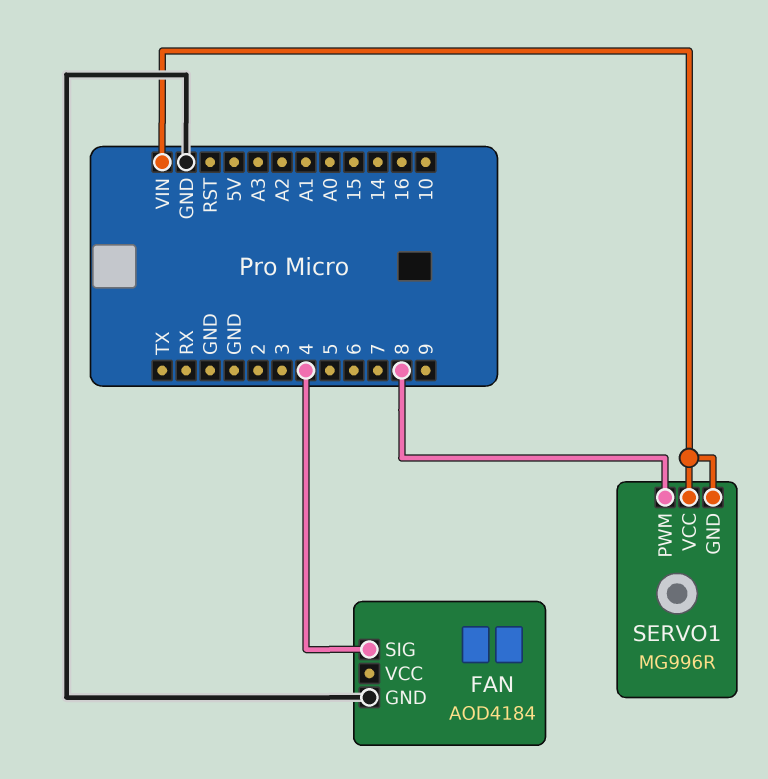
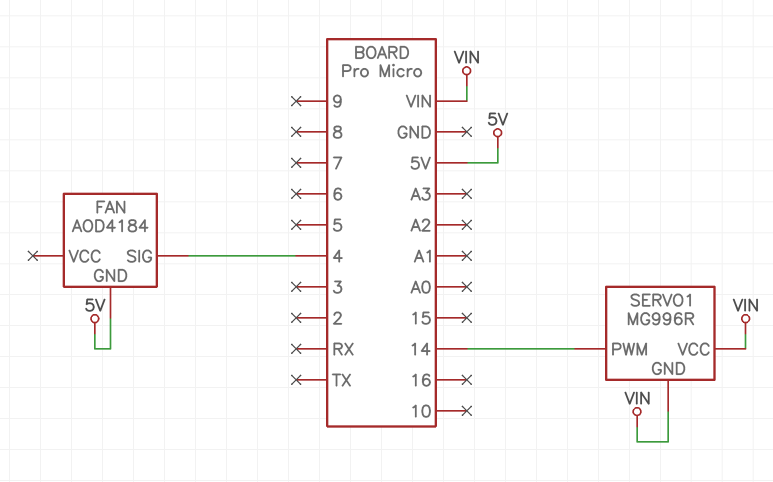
FAN pin GND: GND -> 5V
SERVO1 pin PWM: 8 -> 14

